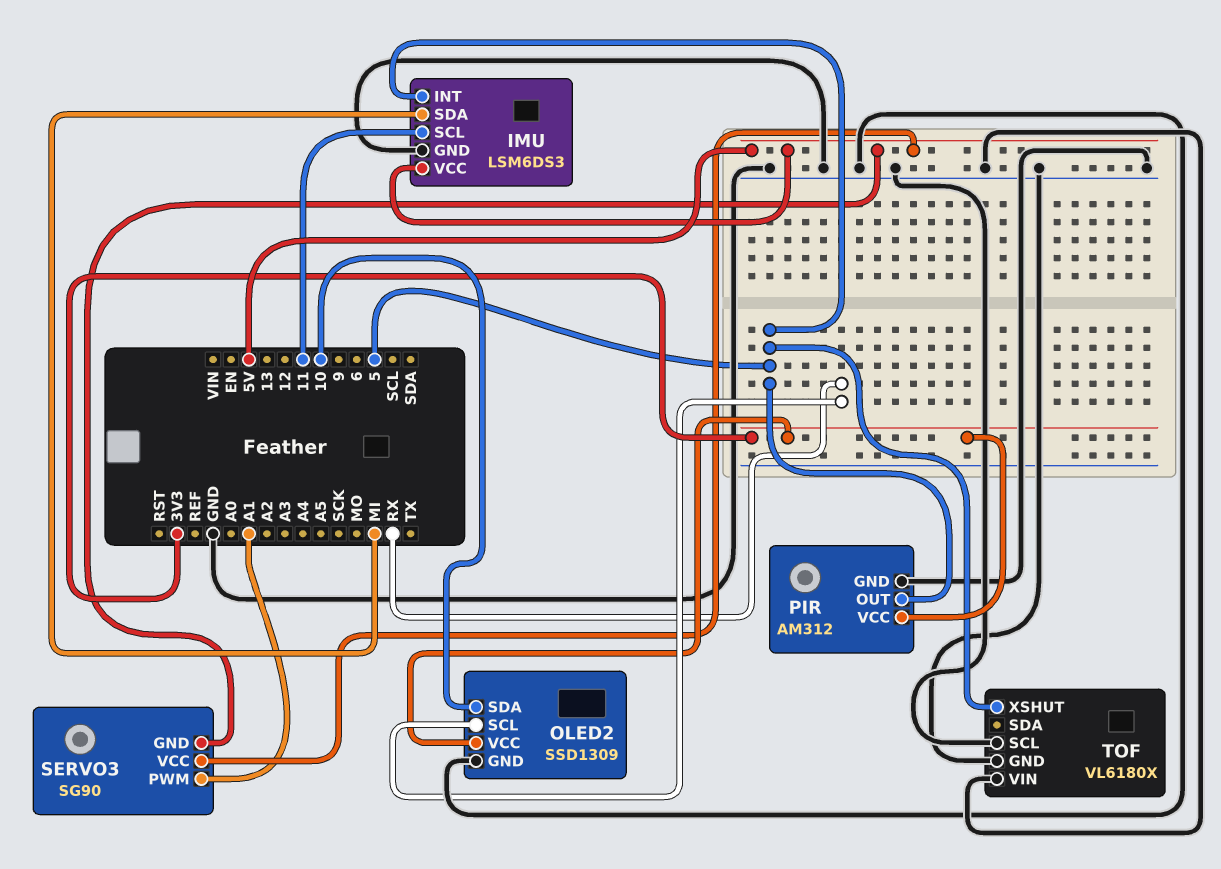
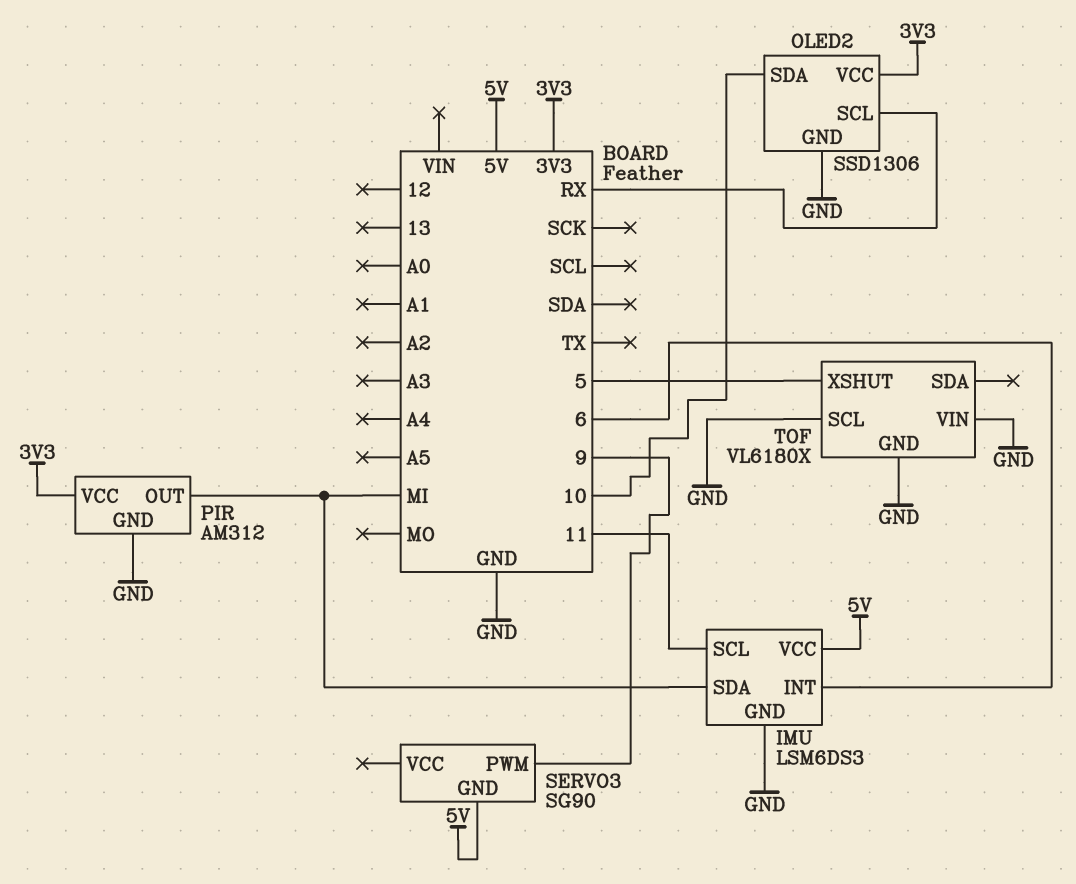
IMU pin INT: 5 -> 6
OLED2: SSD1309 -> SSD1306
PIR pin OUT: 5 -> MI
SERVO3 pin PWM: A1 -> 9
SERVO3 pin VCC: 5V -> none

